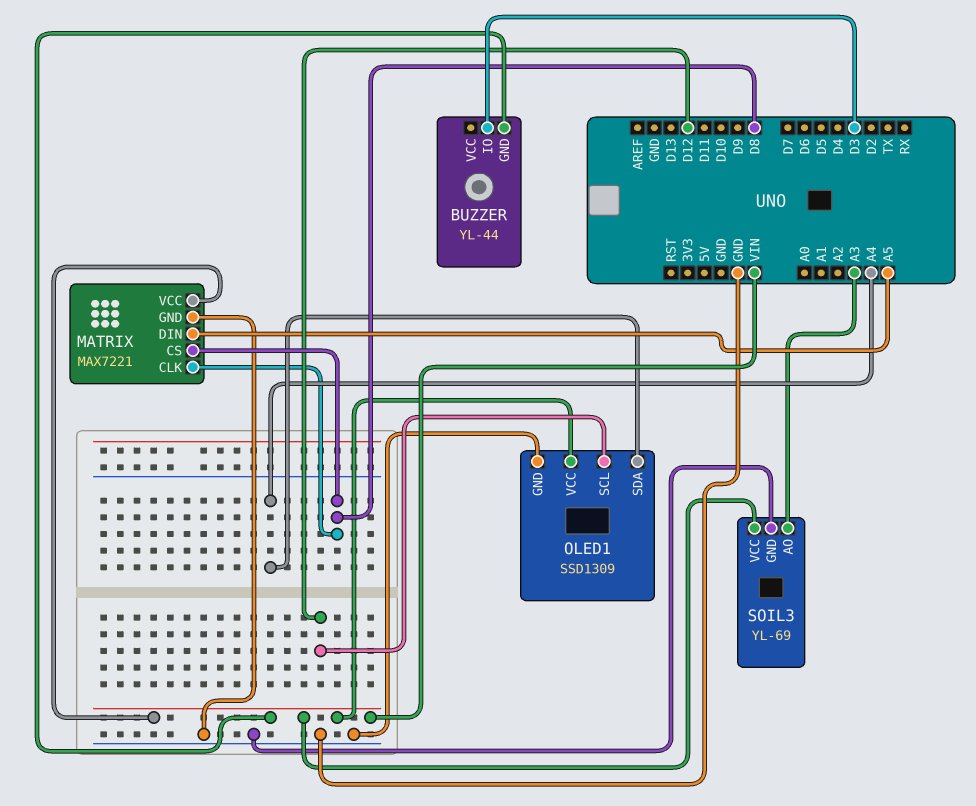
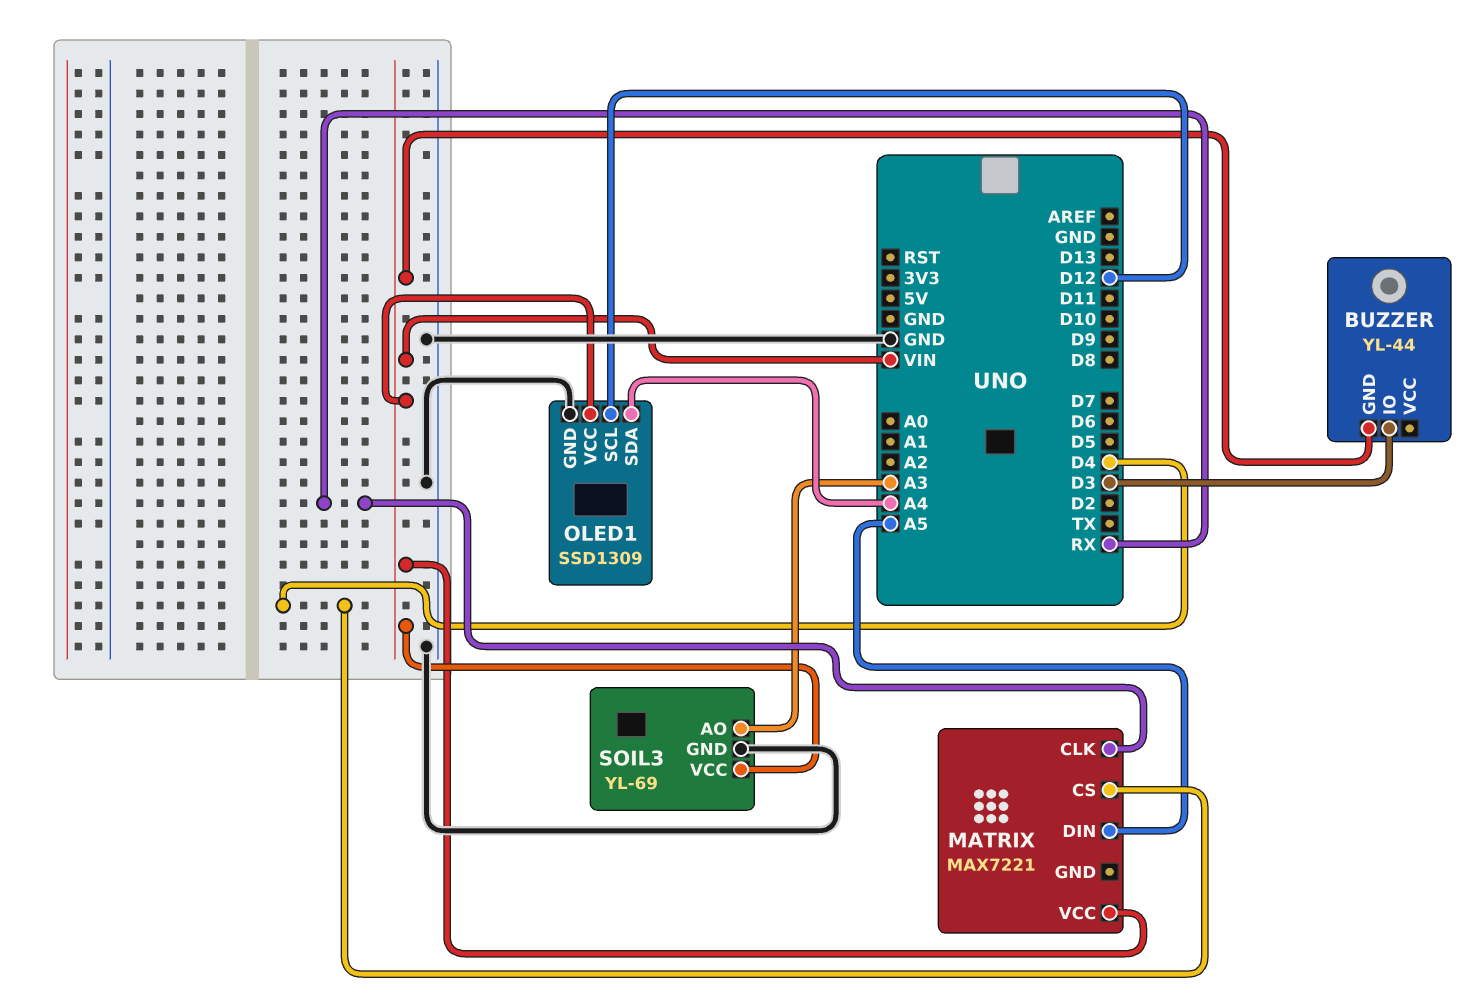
MATRIX pin CLK: D8 -> RX
MATRIX pin CS: D8 -> D4
MATRIX pin GND: GND -> none

